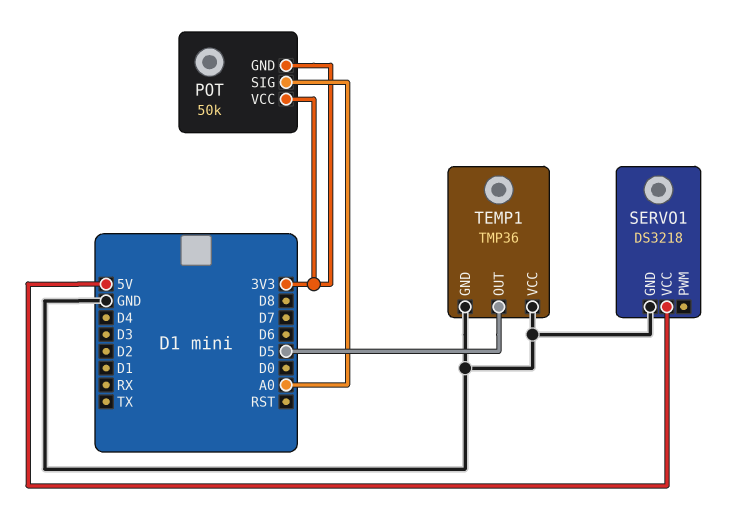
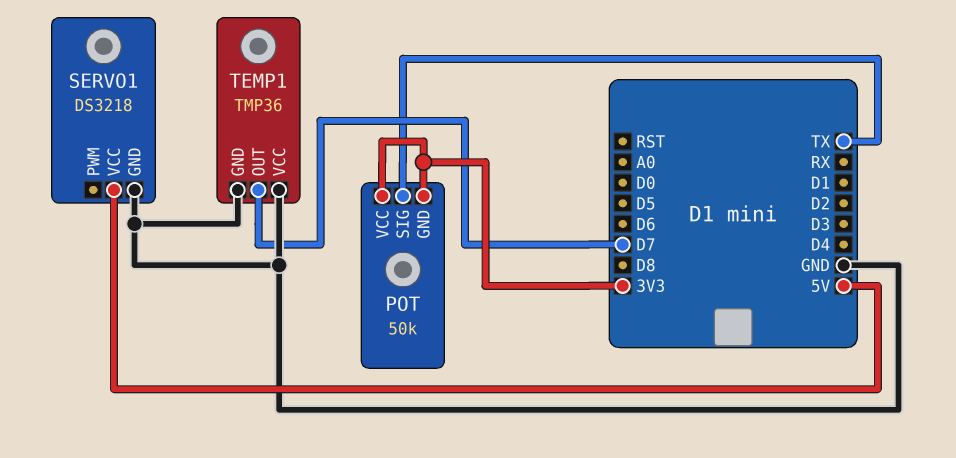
POT pin SIG: A0 -> TX
TEMP1 pin OUT: D5 -> D7

